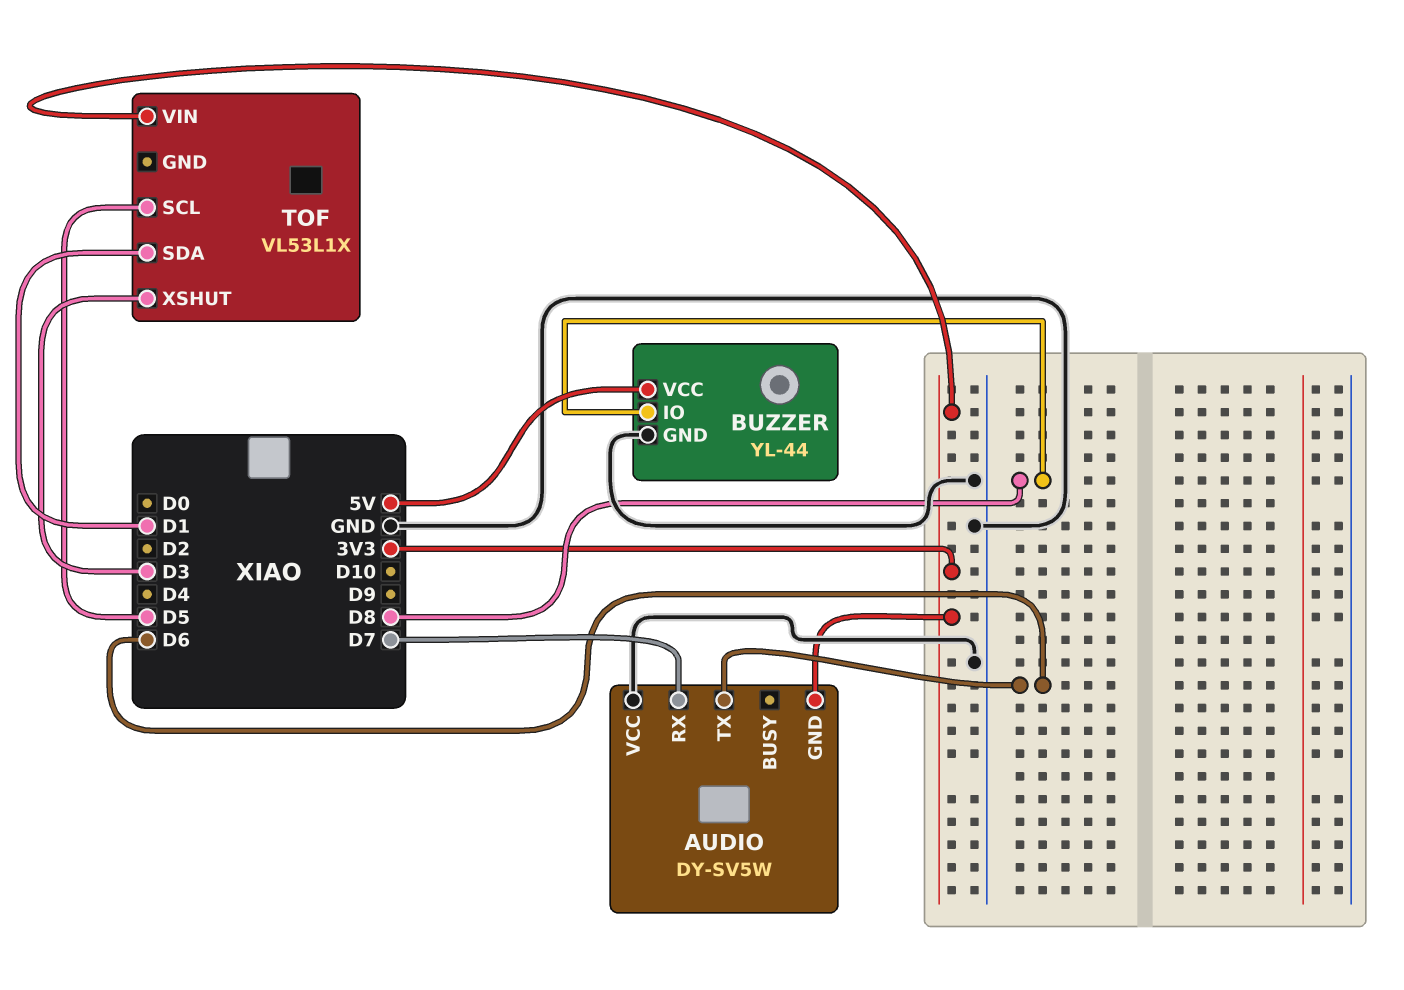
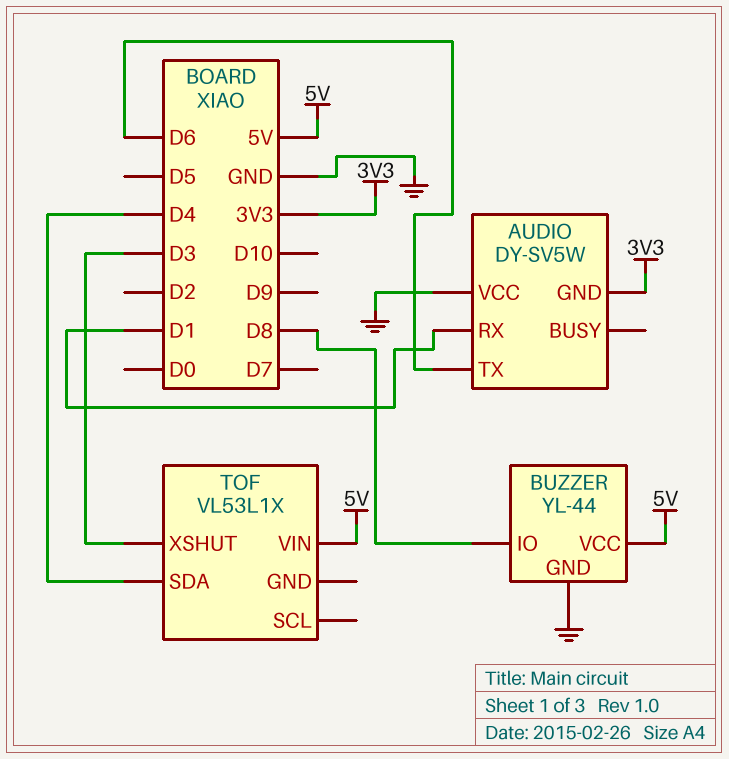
AUDIO pin RX: D7 -> D1
TOF pin SCL: D5 -> none
TOF pin SDA: D1 -> D4
TOF pin VIN: 3V3 -> 5V

